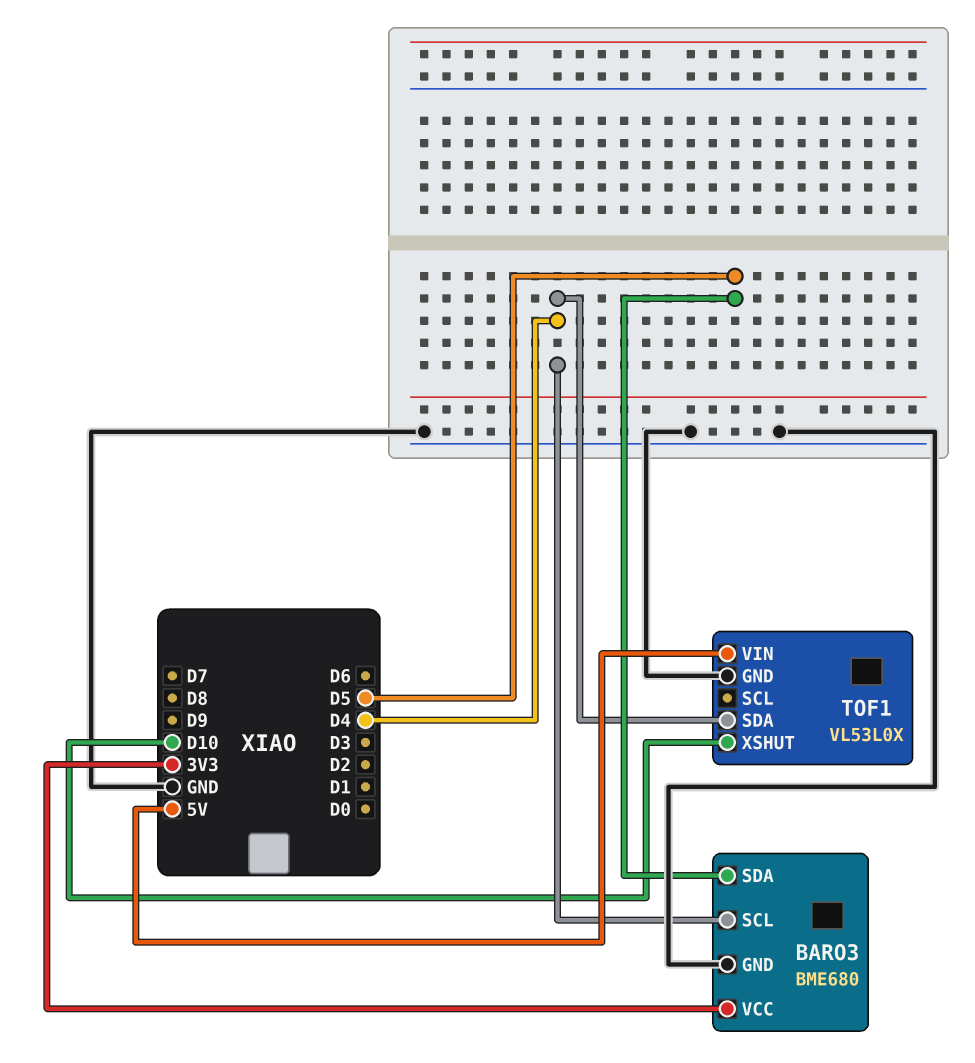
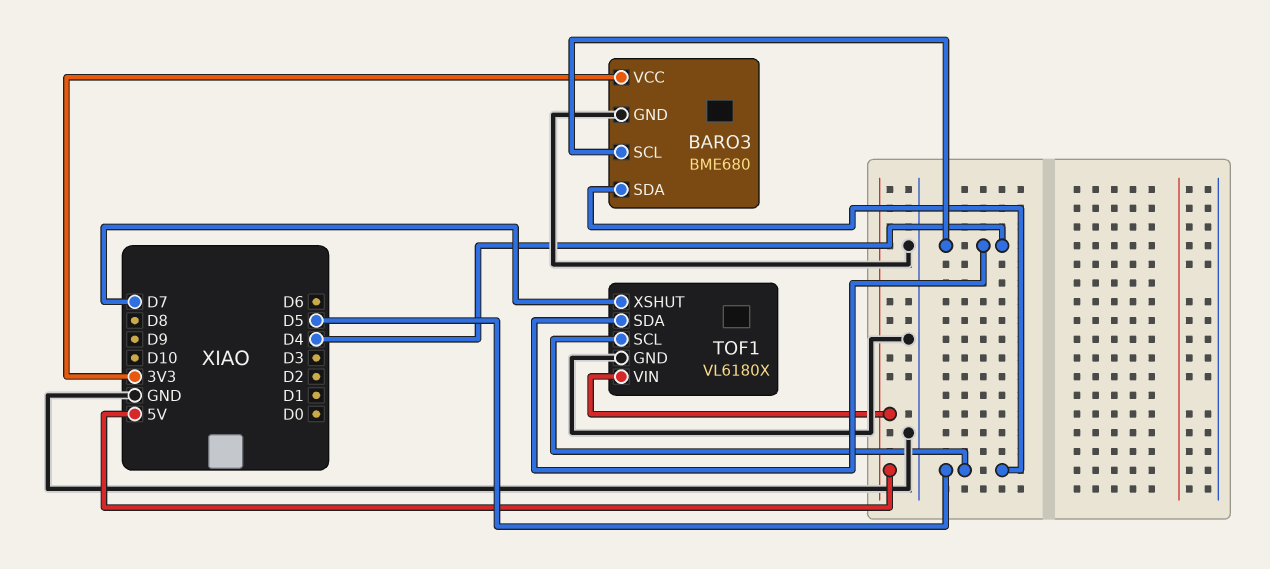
TOF1: VL53L0X -> VL6180X
TOF1 pin SCL: none -> D5
TOF1 pin XSHUT: D10 -> D7

